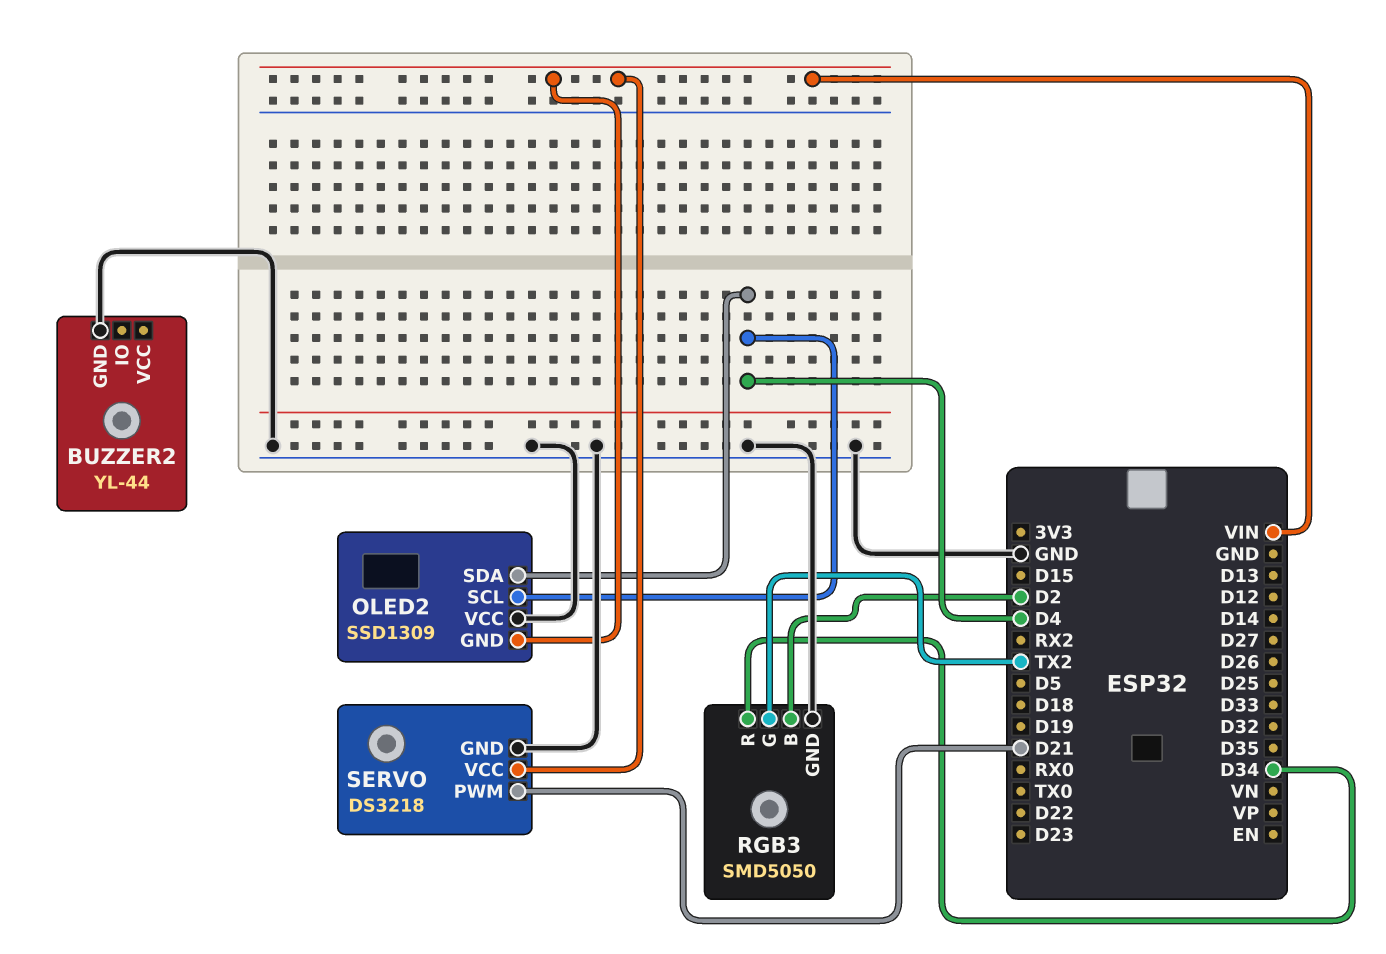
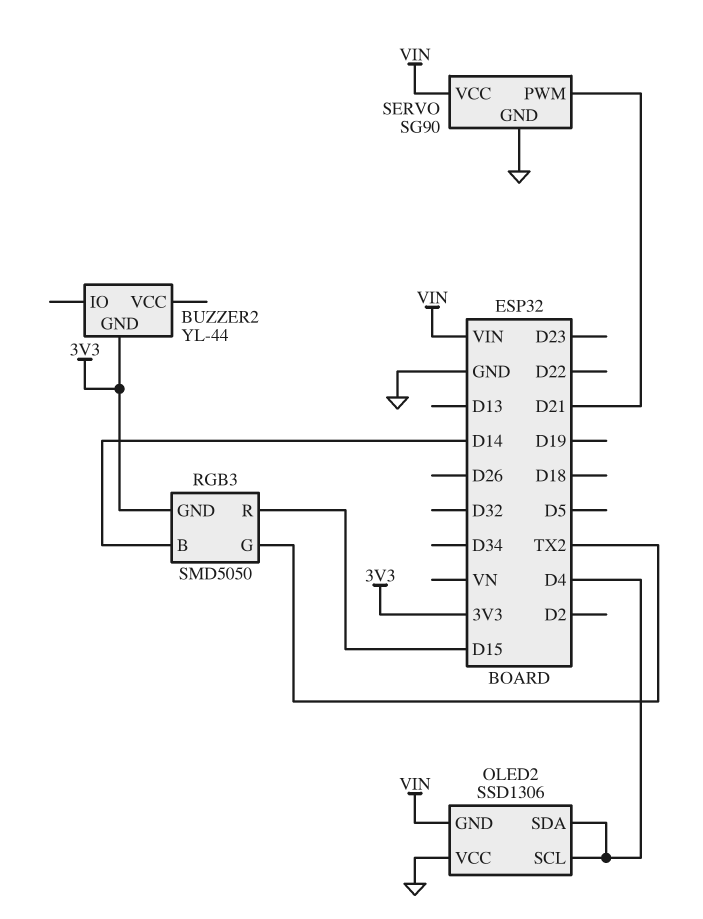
BUZZER2 pin GND: GND -> 3V3
OLED2: SSD1309 -> SSD1306
RGB3 pin B: D2 -> D14
RGB3 pin GND: GND -> 3V3
RGB3 pin R: D34 -> D15
SERVO: DS3218 -> SG90

